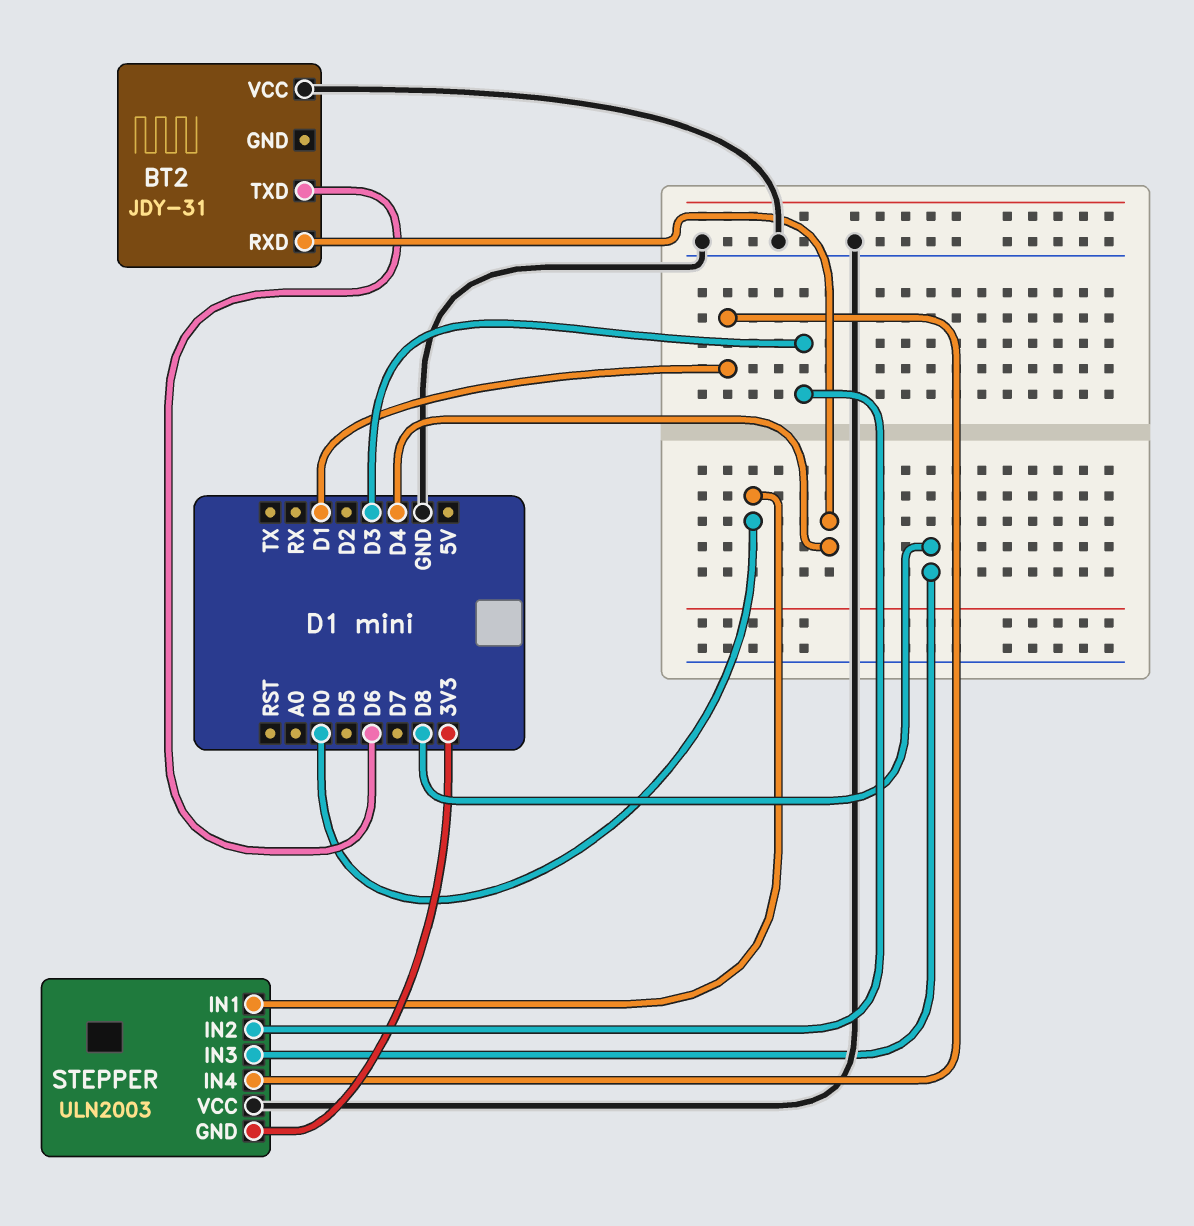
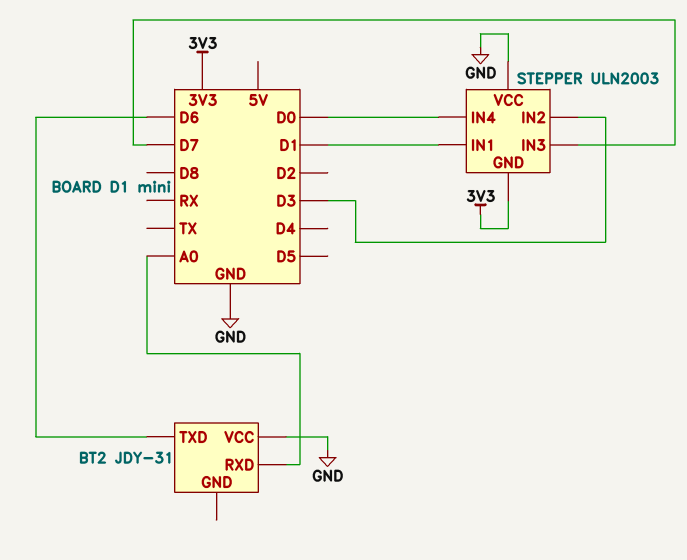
BT2 pin RXD: D4 -> A0
STEPPER pin IN1: D0 -> D1
STEPPER pin IN3: D8 -> D7
STEPPER pin IN4: D1 -> D0

